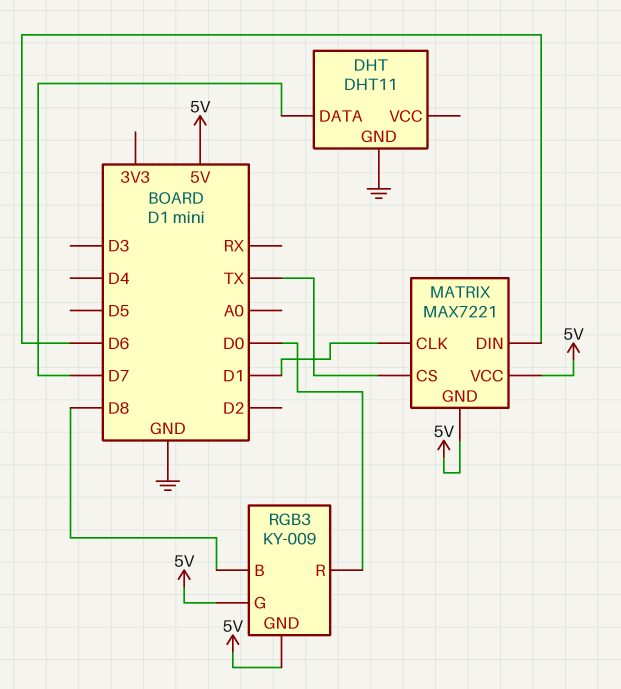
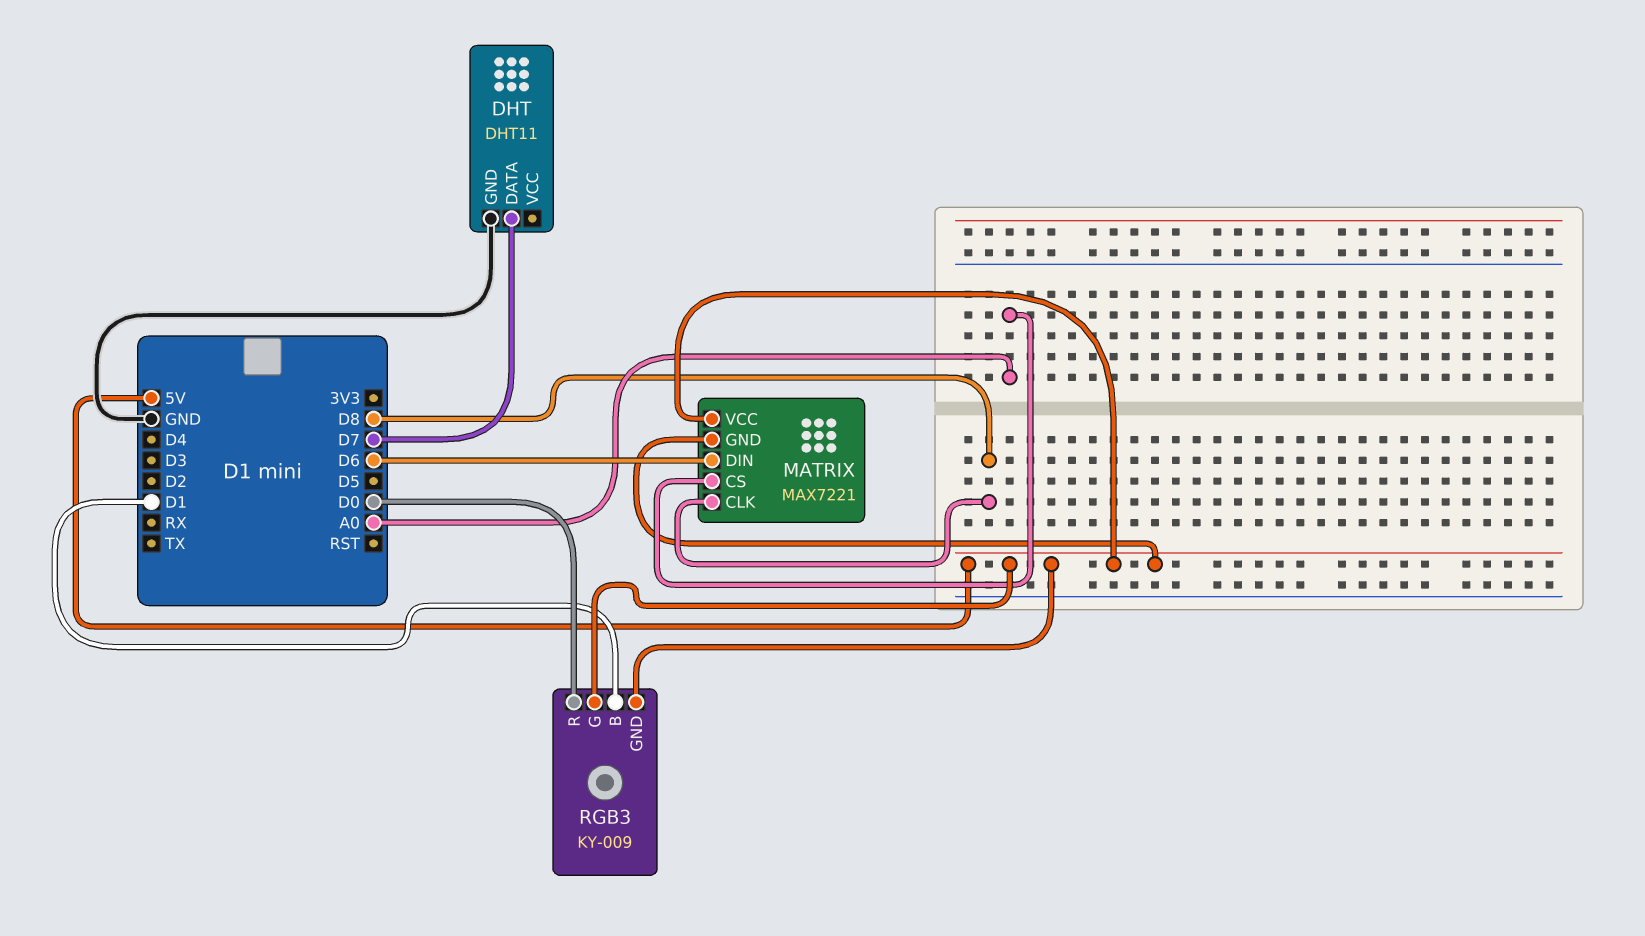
MATRIX pin CLK: D1 -> D8
MATRIX pin CS: TX -> A0
RGB3 pin B: D8 -> D1

